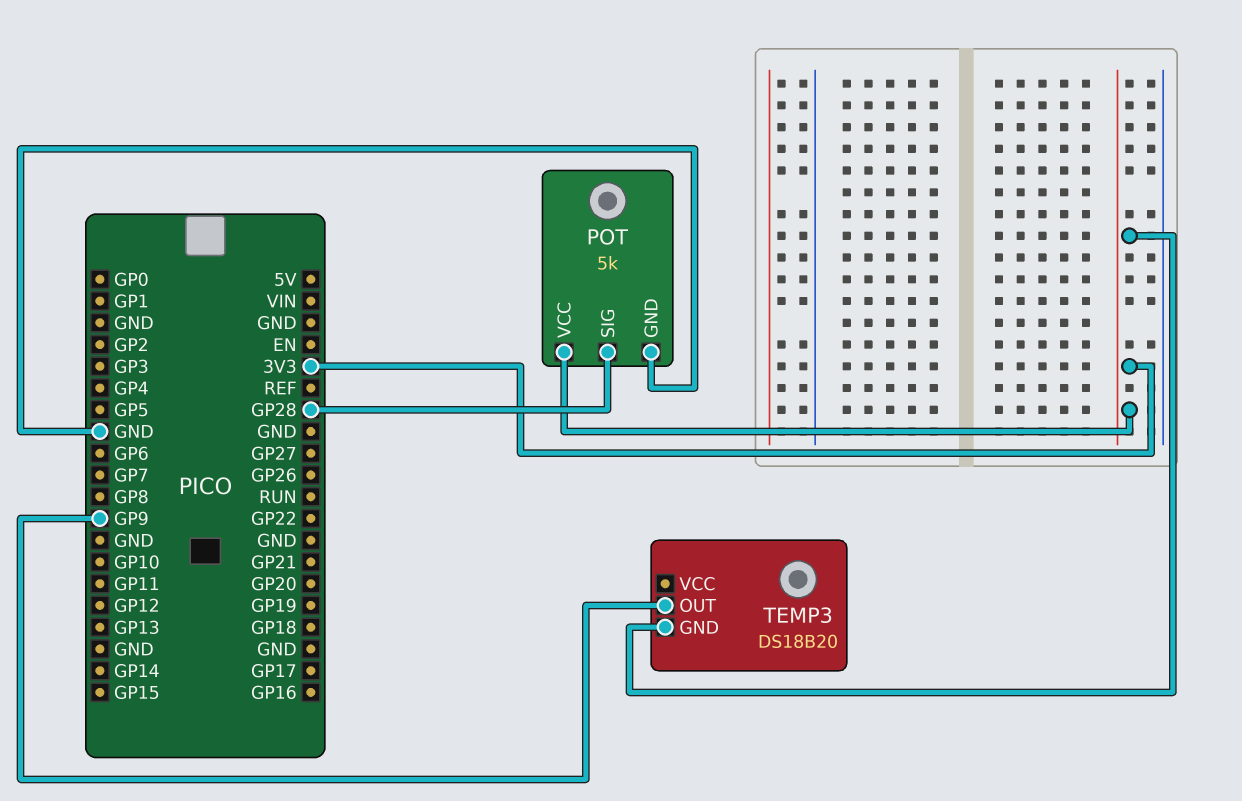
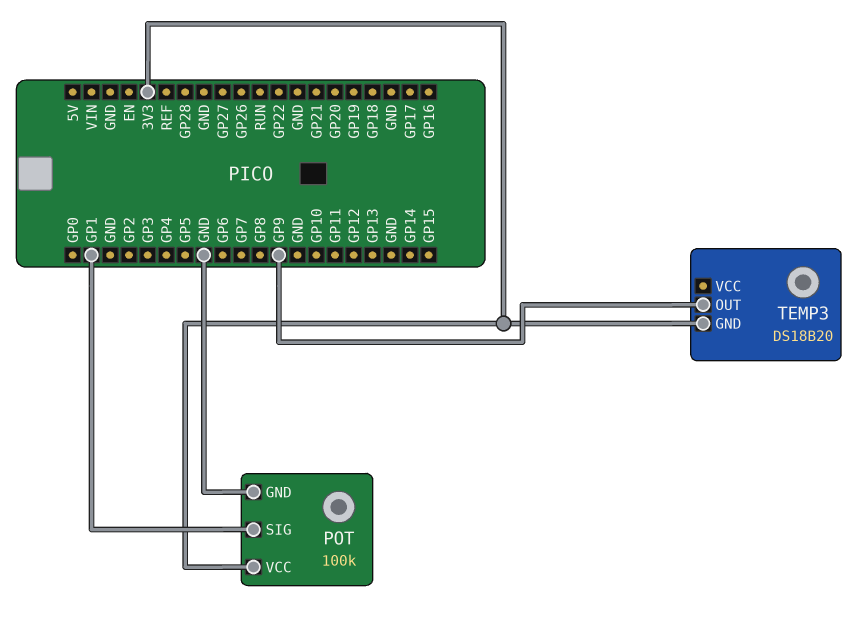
POT: 5k -> 100k
POT pin SIG: GP28 -> GP1

